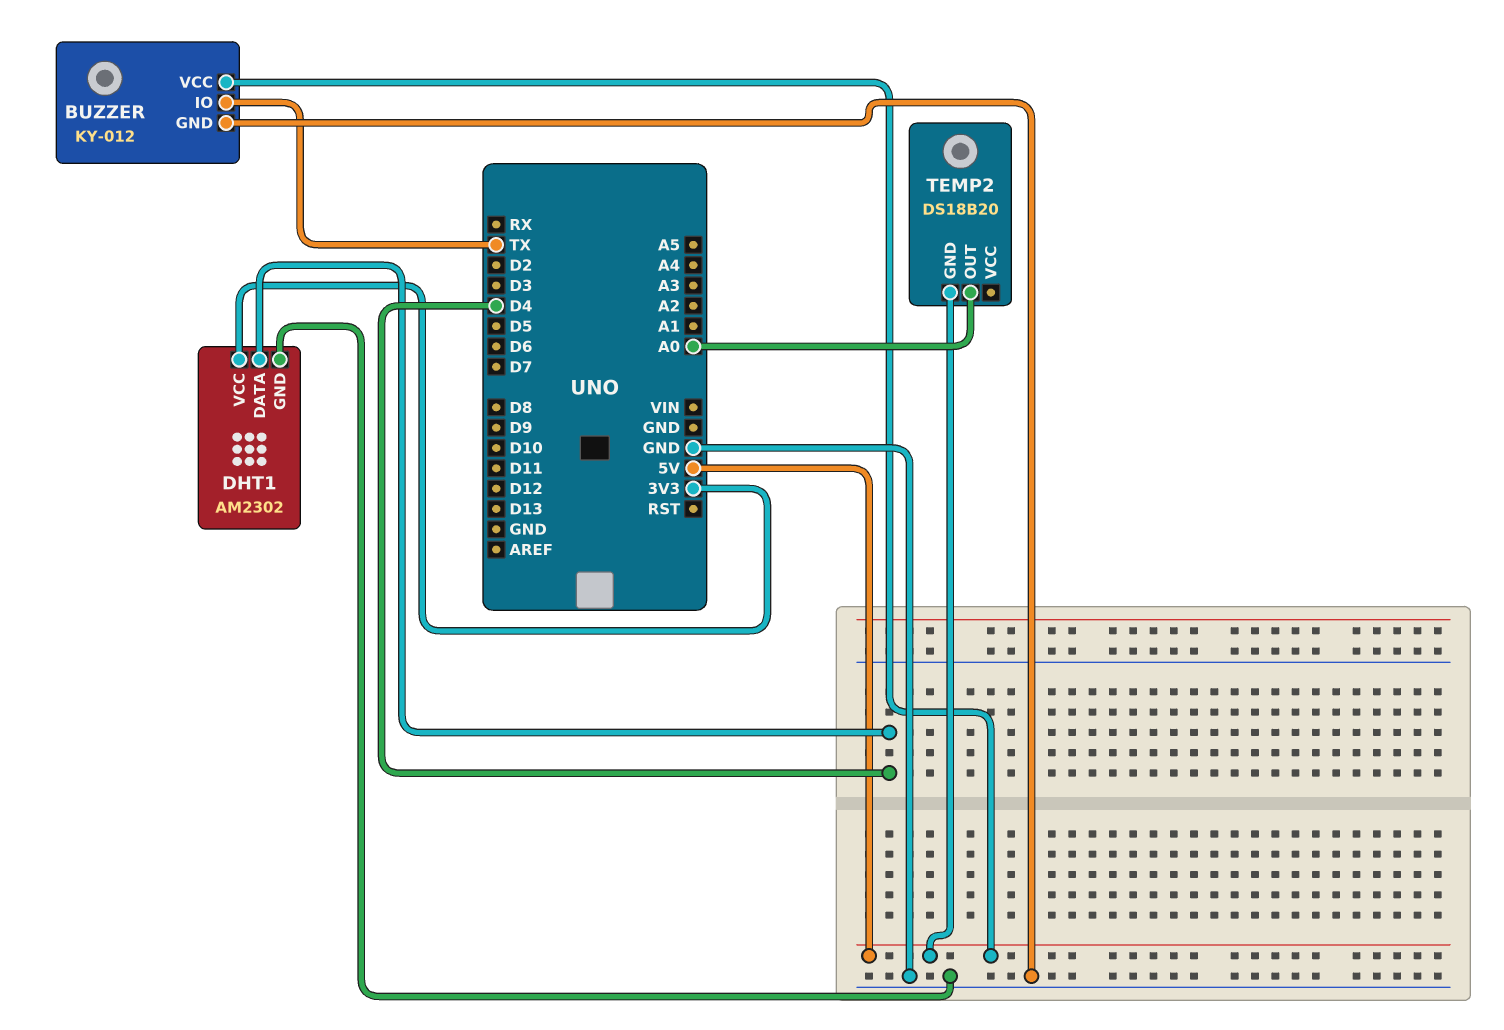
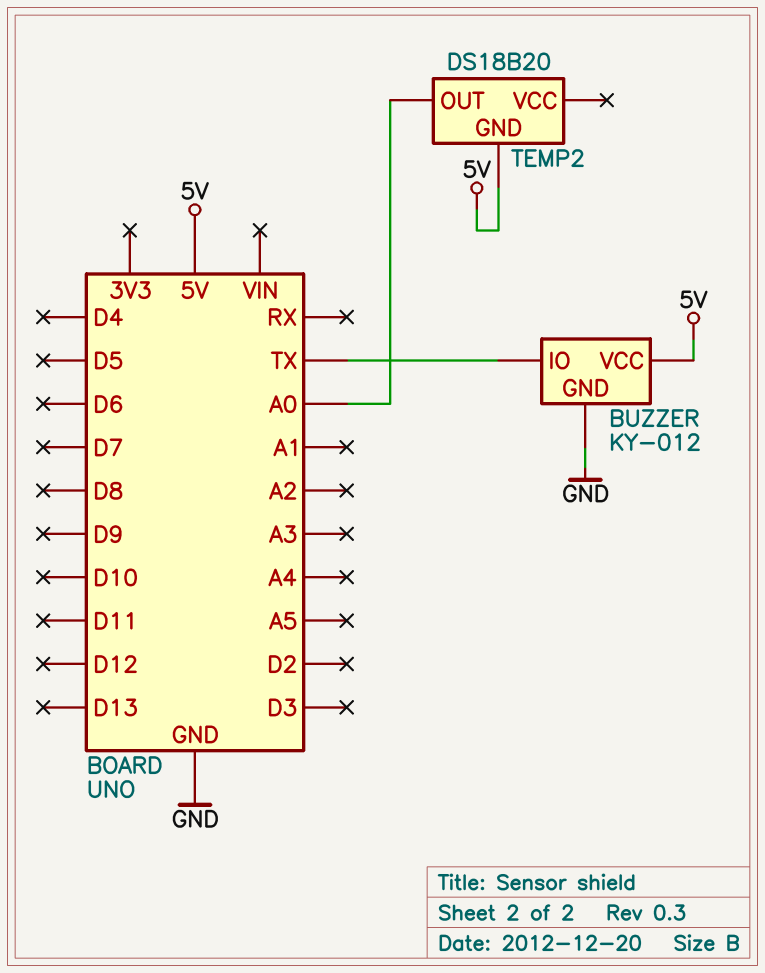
DHT1: AM2302 -> none
DHT1 pin DATA: D4 -> none
DHT1 pin GND: GND -> none
DHT1 pin VCC: 3V3 -> none

